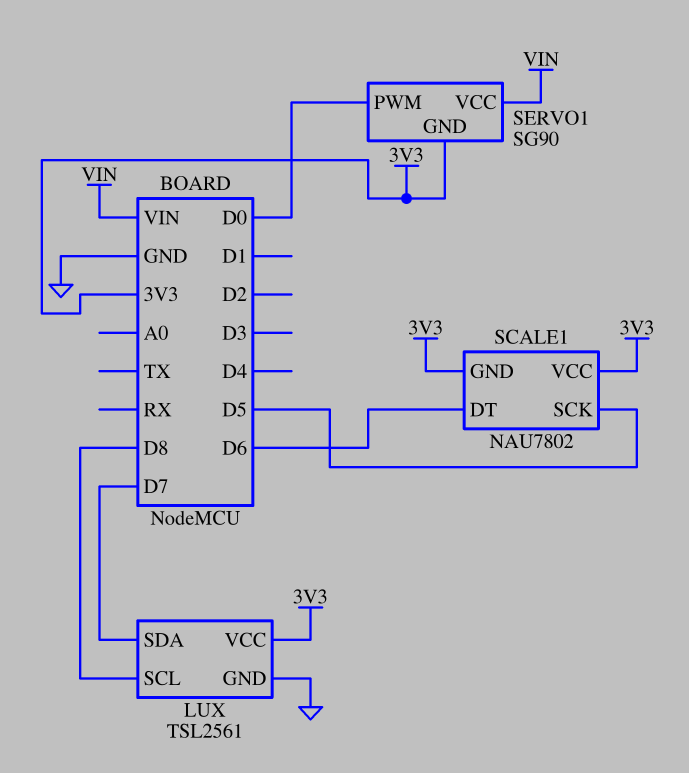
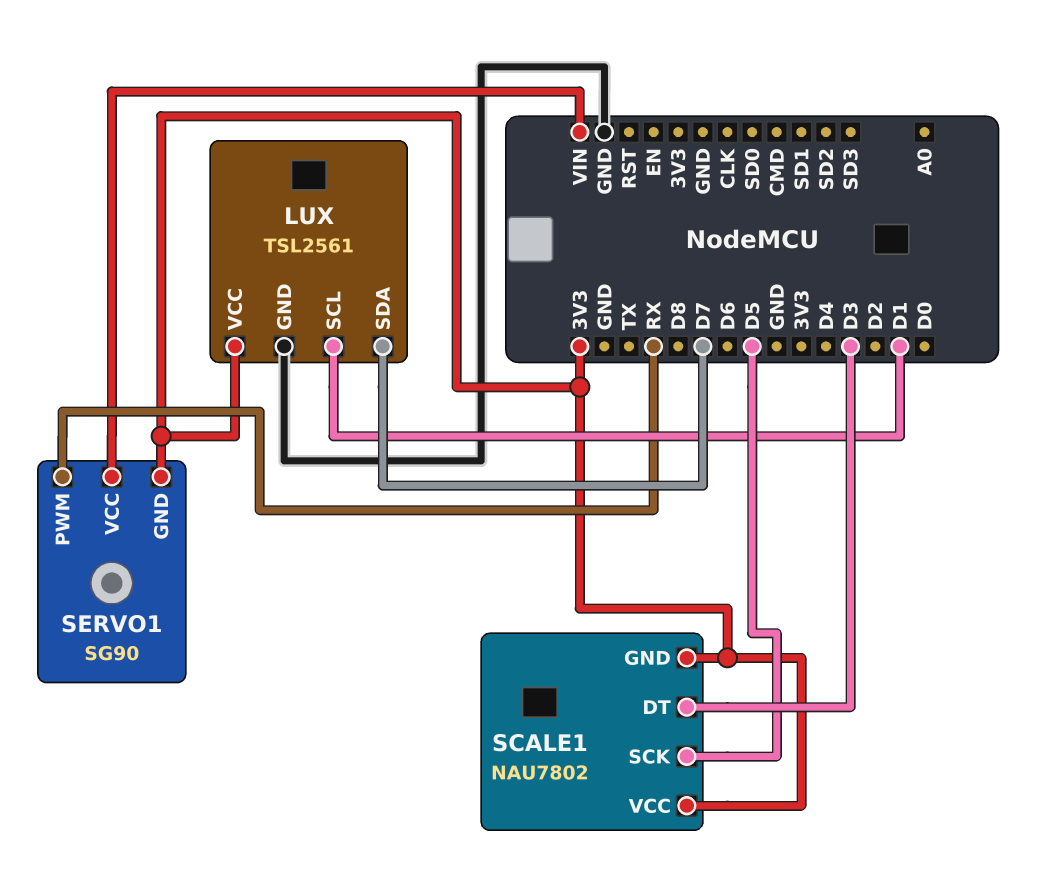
LUX pin SCL: D8 -> D1
SCALE1 pin DT: D6 -> D3
SERVO1 pin PWM: D0 -> RX

